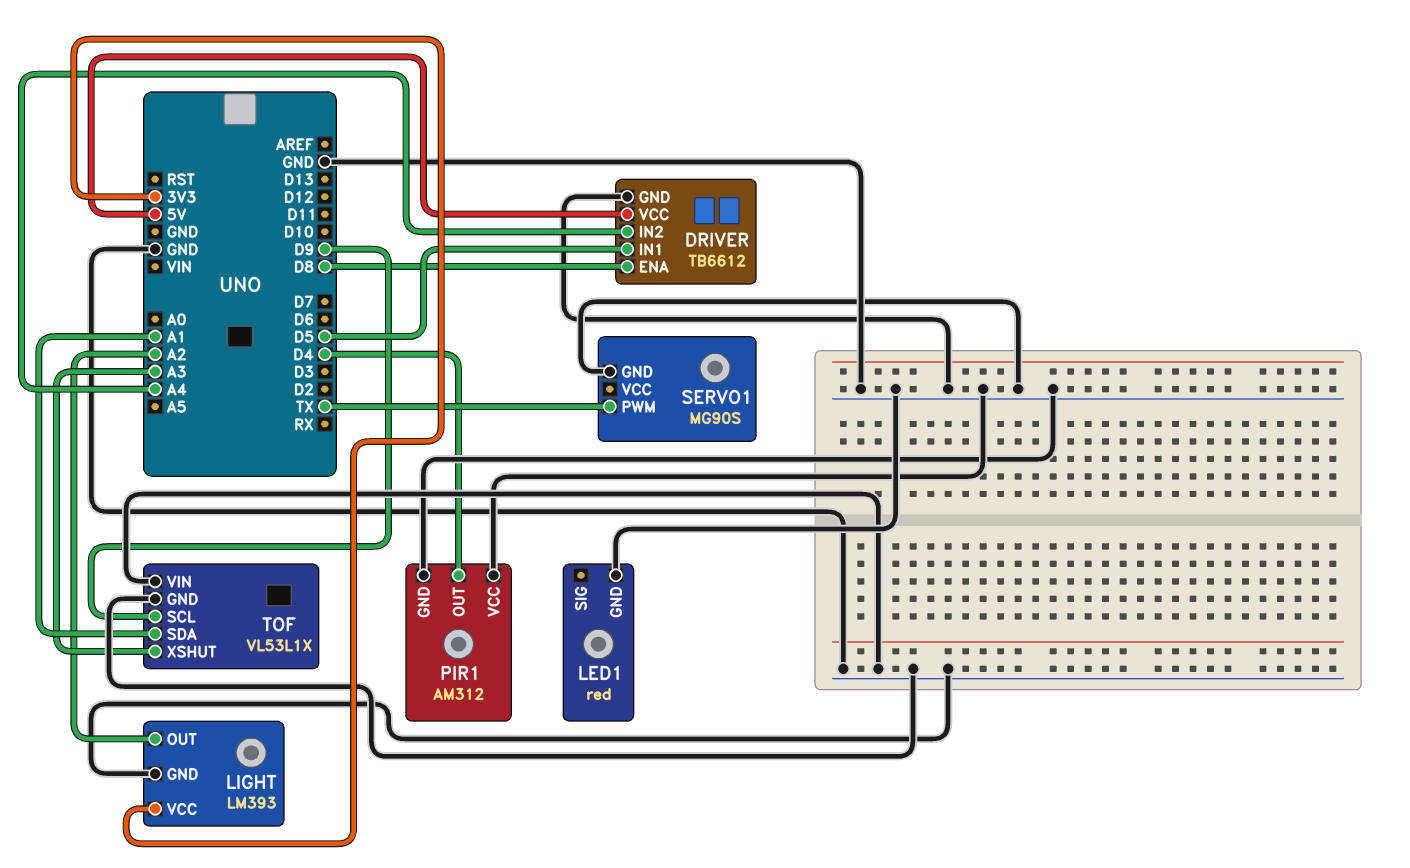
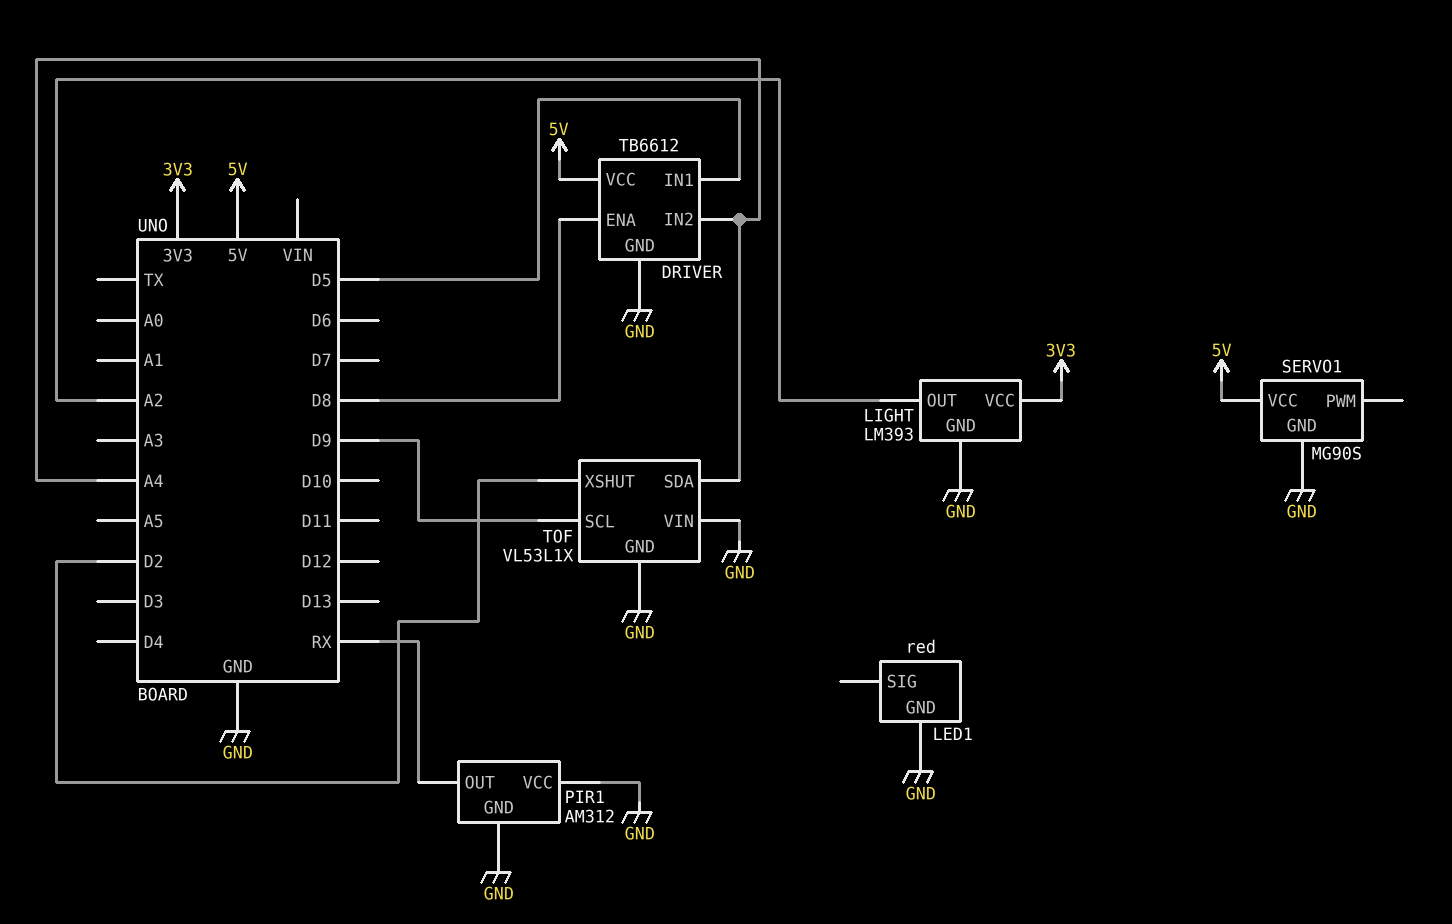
PIR1 pin OUT: D4 -> RX
SERVO1 pin PWM: TX -> none
SERVO1 pin VCC: none -> 5V
TOF pin SDA: A1 -> A4
TOF pin XSHUT: A3 -> D2

